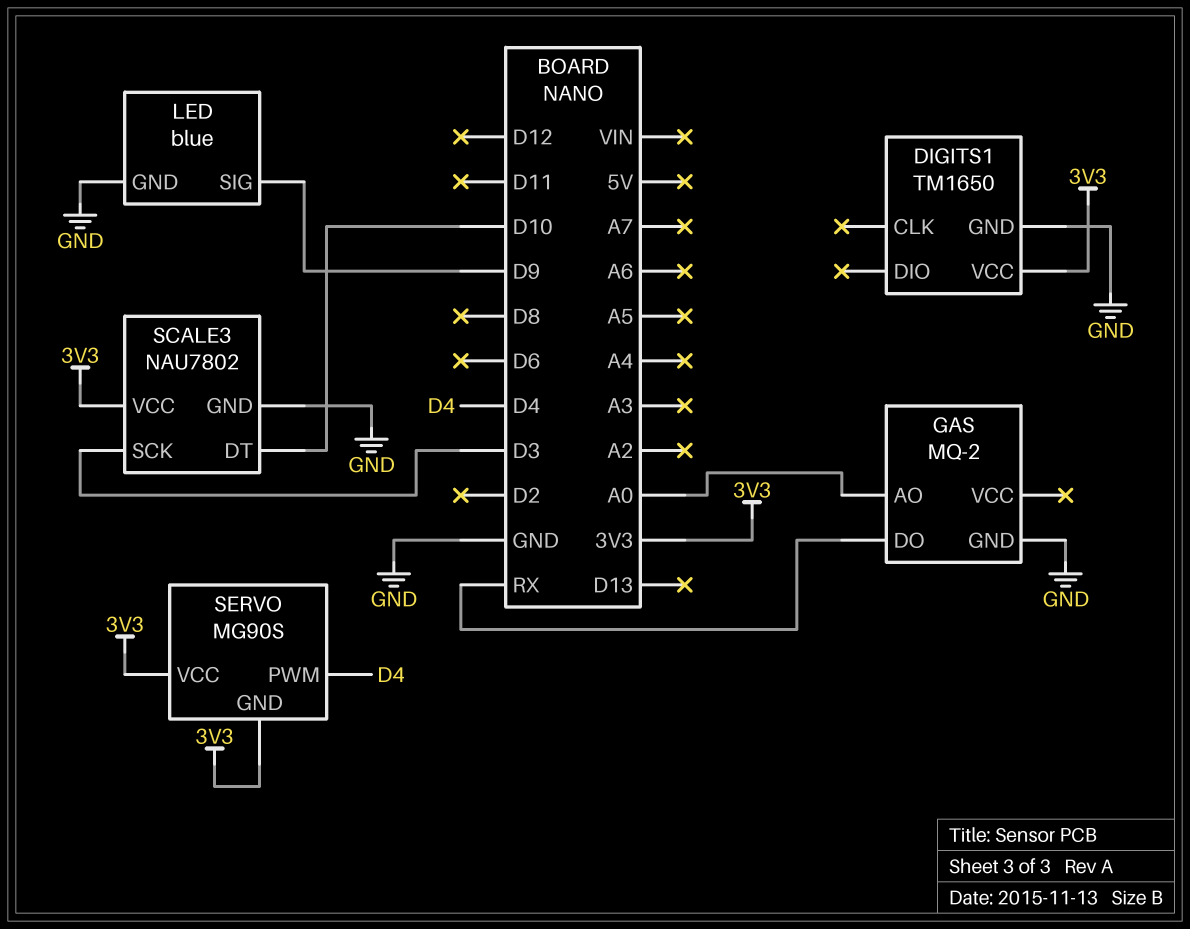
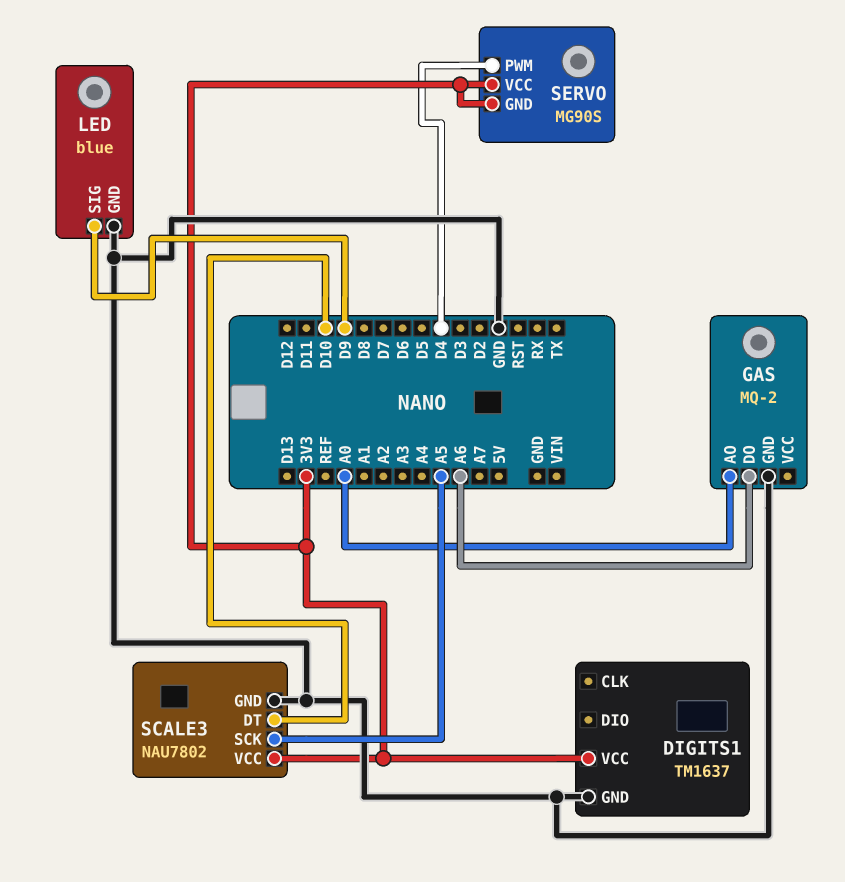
DIGITS1: TM1650 -> TM1637
GAS pin DO: RX -> A6
SCALE3 pin SCK: D3 -> A5

